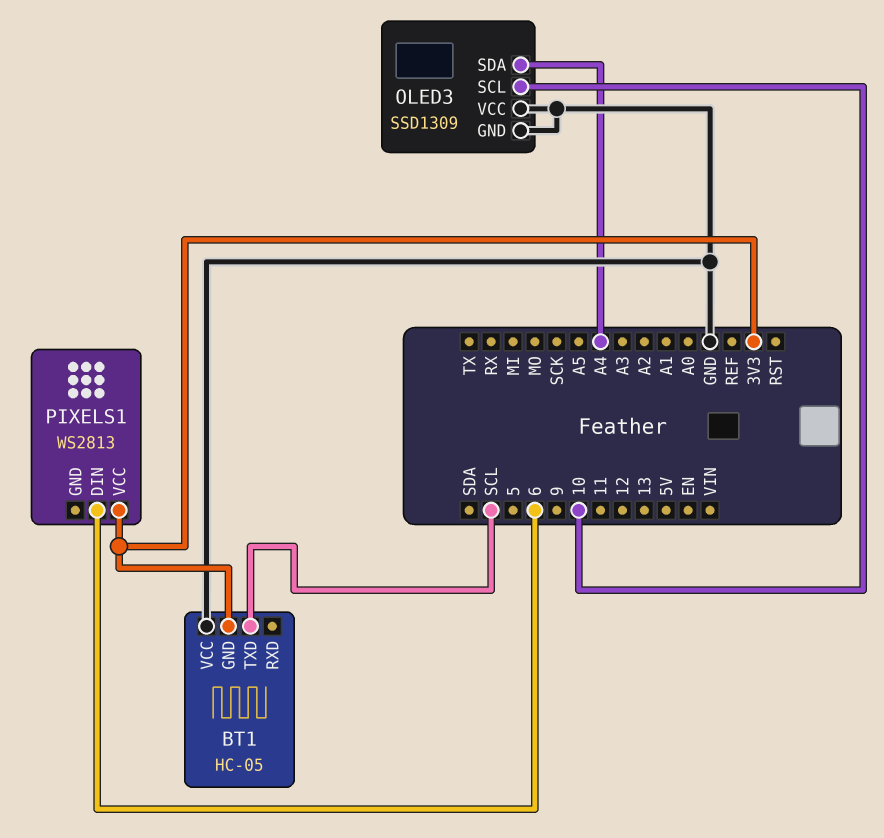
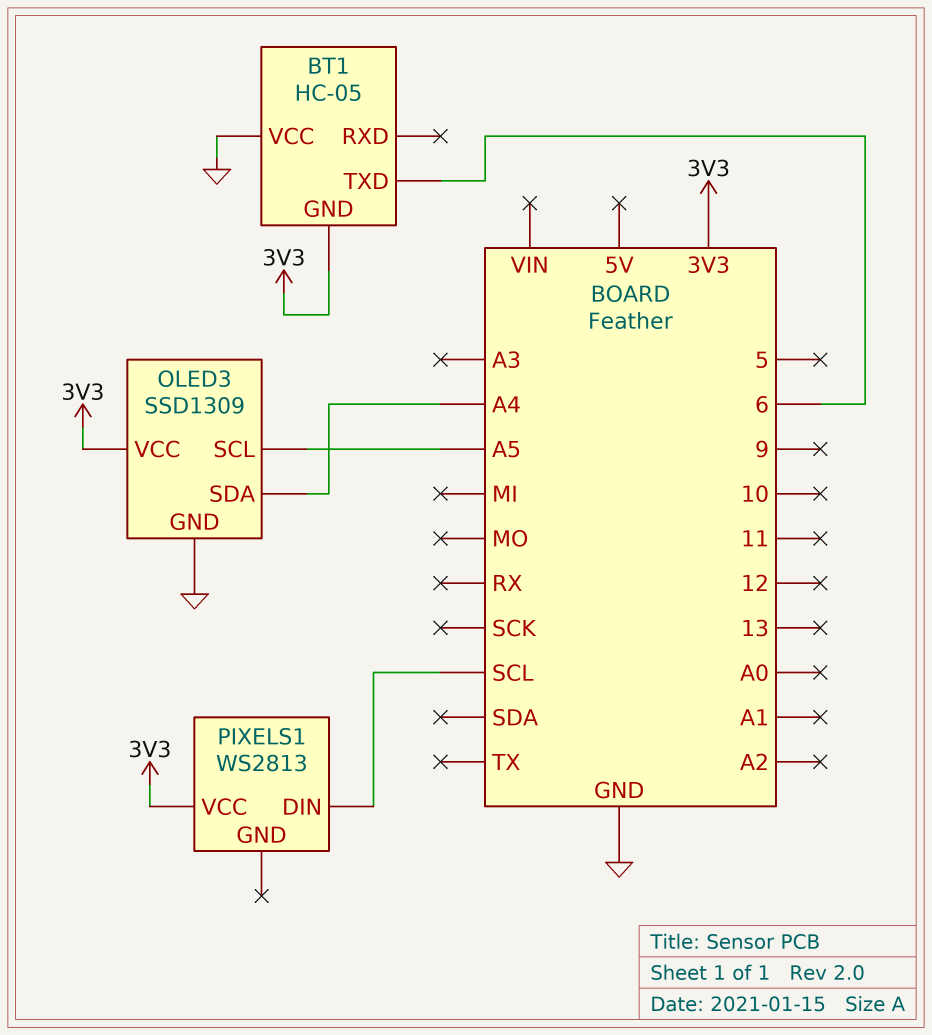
BT1 pin TXD: SCL -> 6
OLED3 pin SCL: 10 -> A5
OLED3 pin VCC: GND -> 3V3
PIXELS1 pin DIN: 6 -> SCL

